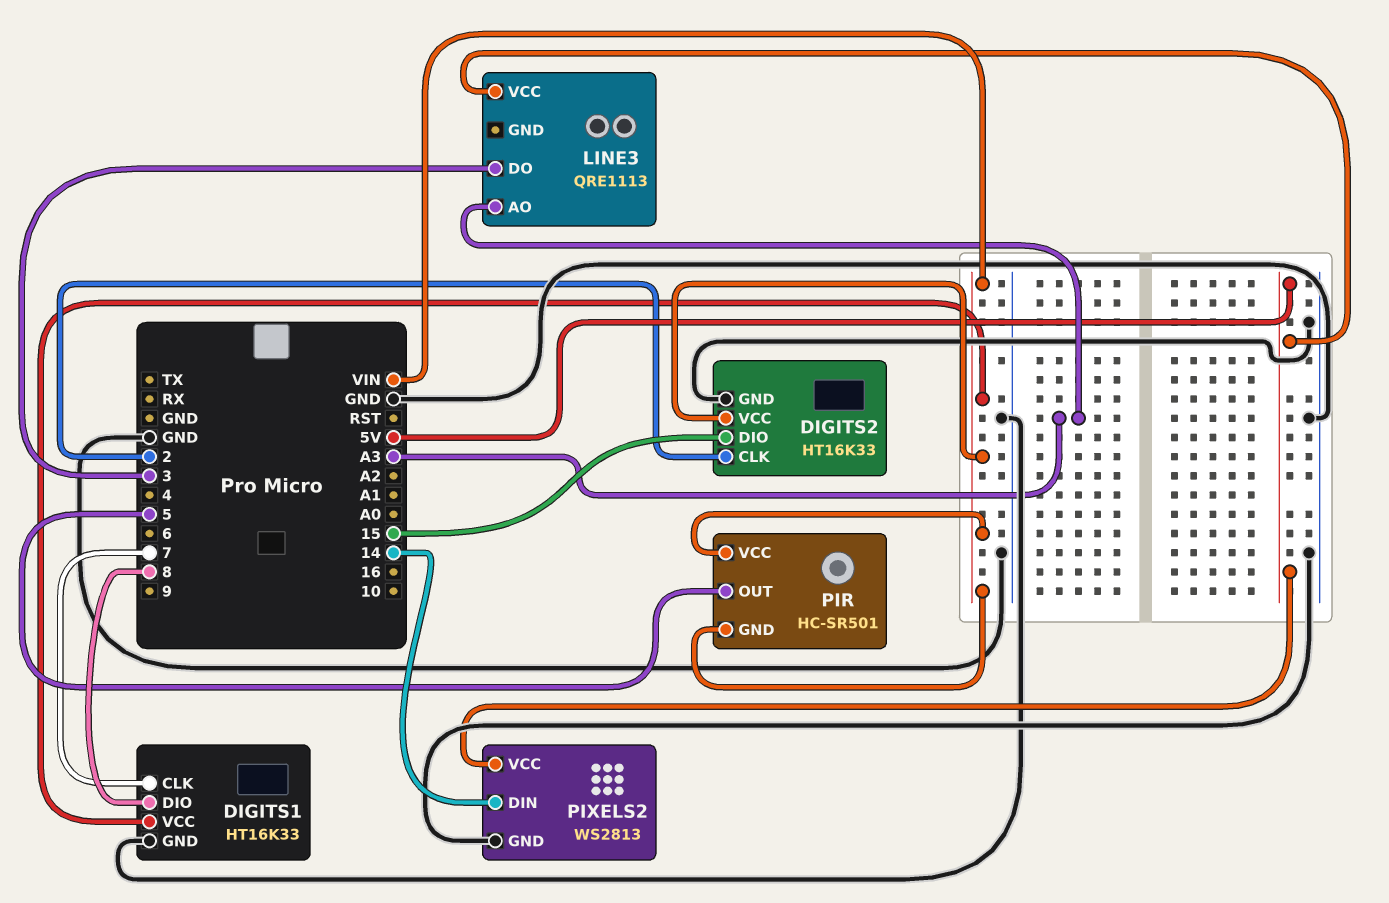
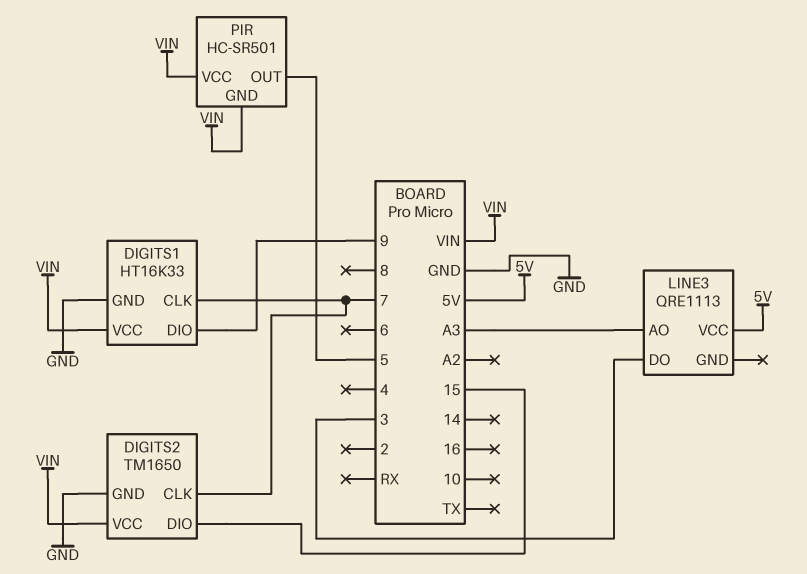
DIGITS1 pin DIO: 8 -> 9
DIGITS2: HT16K33 -> TM1650
DIGITS2 pin CLK: 2 -> 7
PIXELS2: WS2813 -> none
PIXELS2 pin DIN: 14 -> none
PIXELS2 pin GND: GND -> none
PIXELS2 pin VCC: 5V -> none

